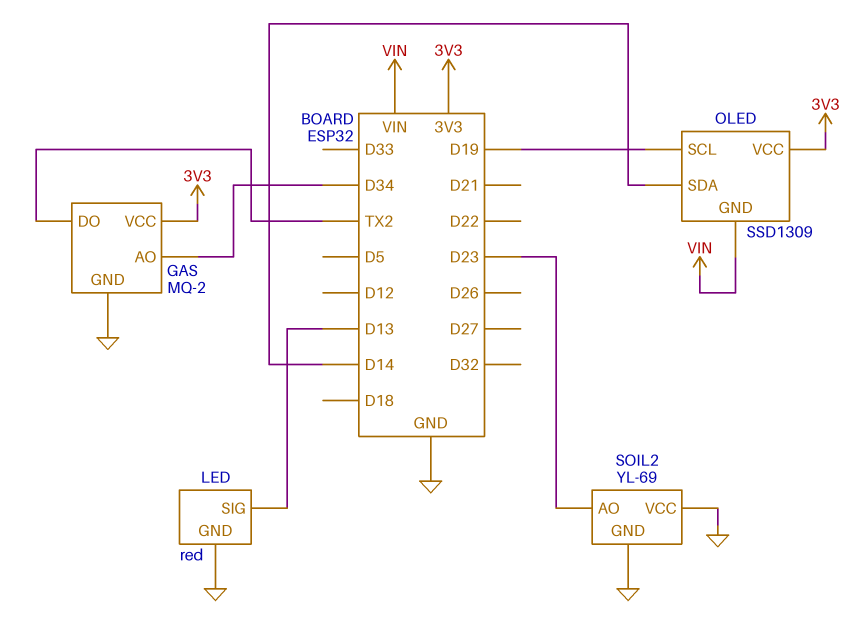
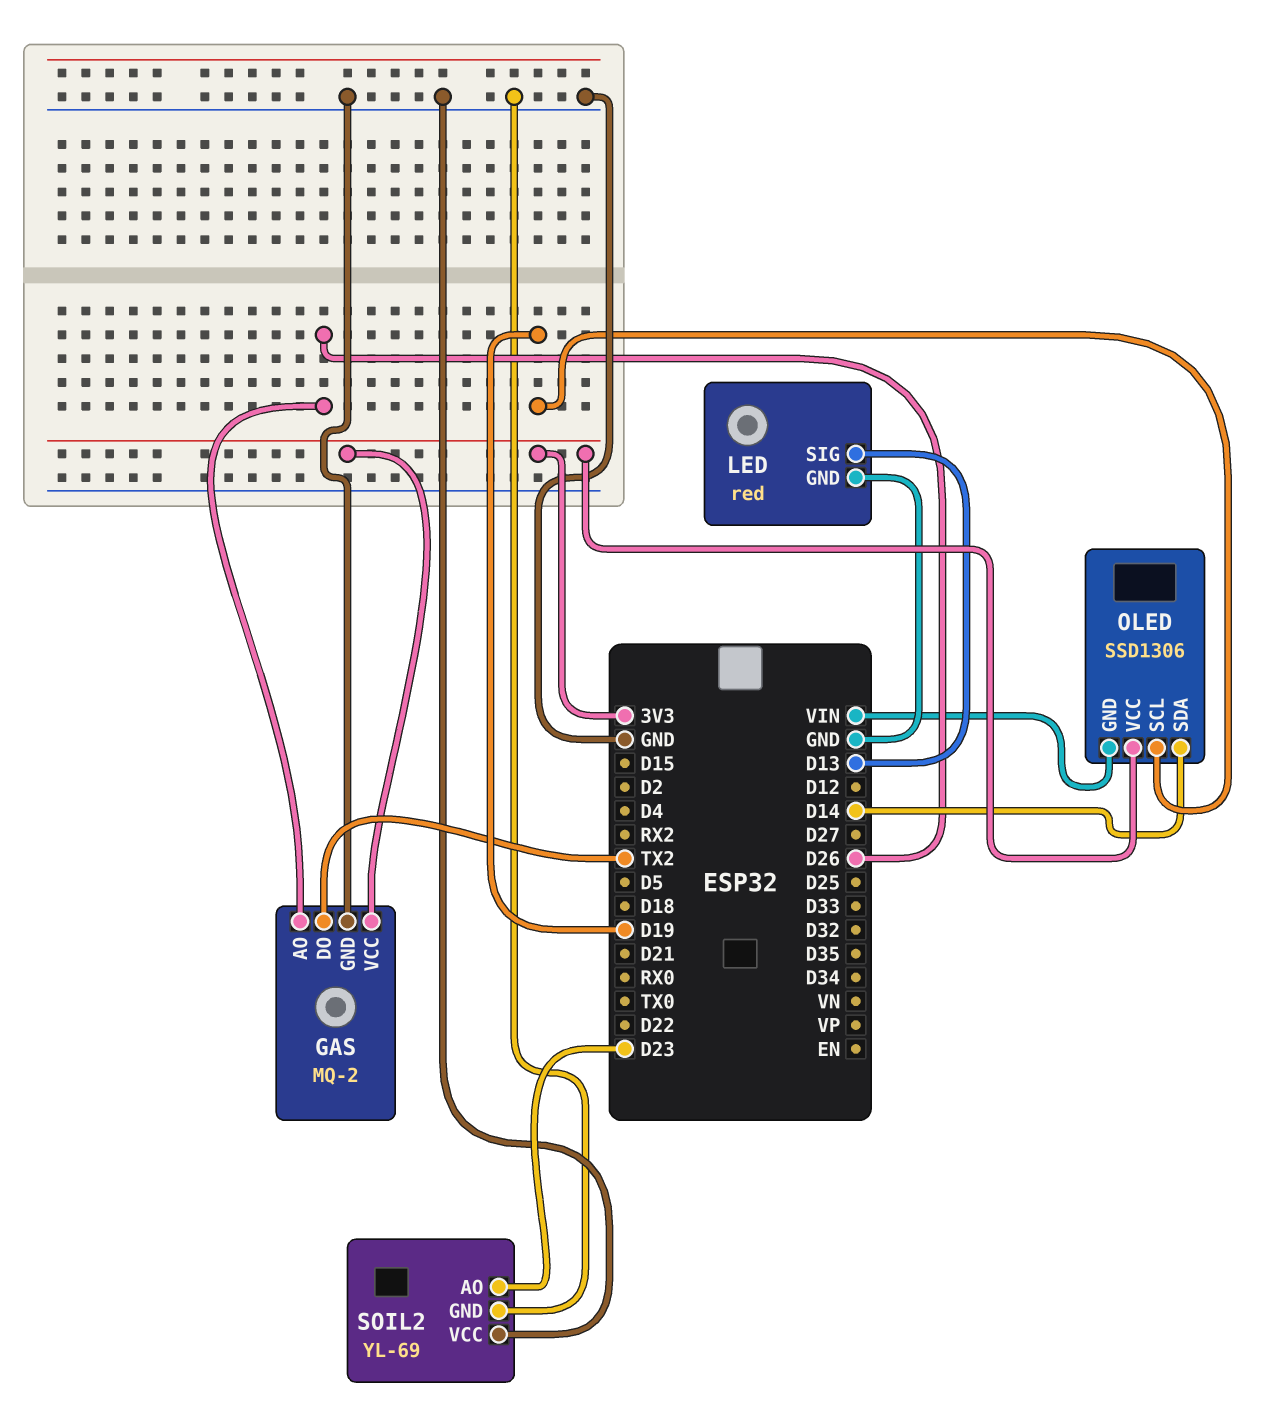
GAS pin AO: D34 -> D26
OLED: SSD1309 -> SSD1306

